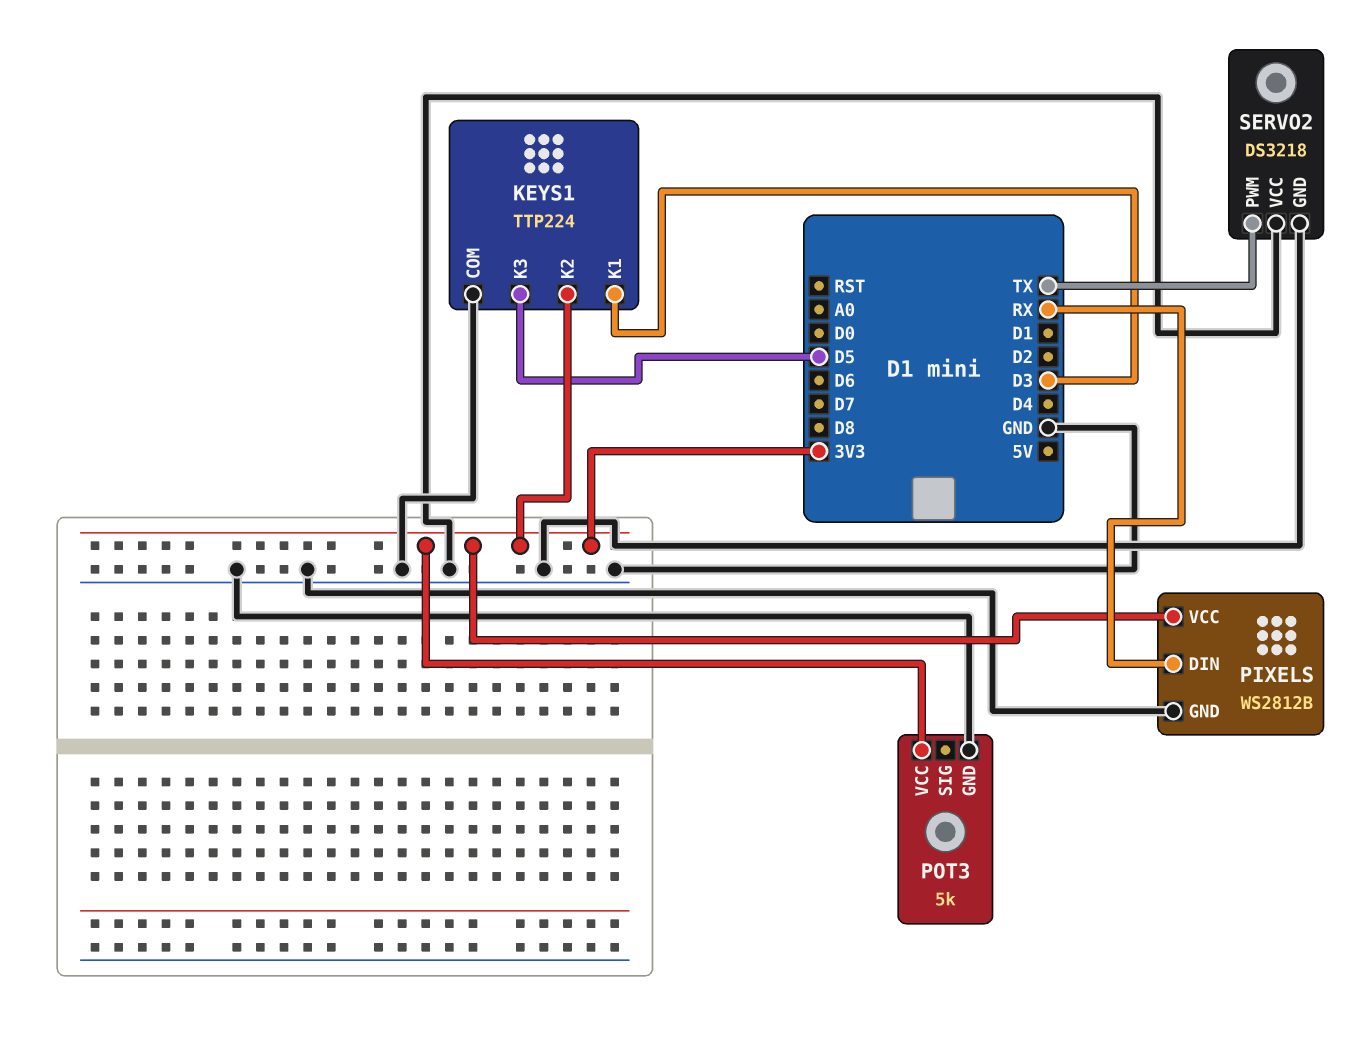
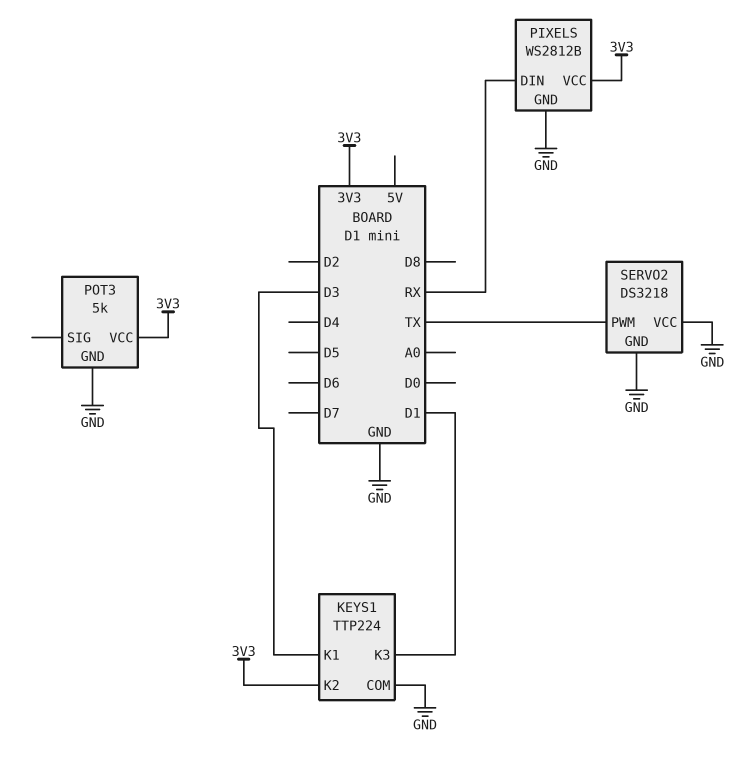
KEYS1 pin K3: D5 -> D1

